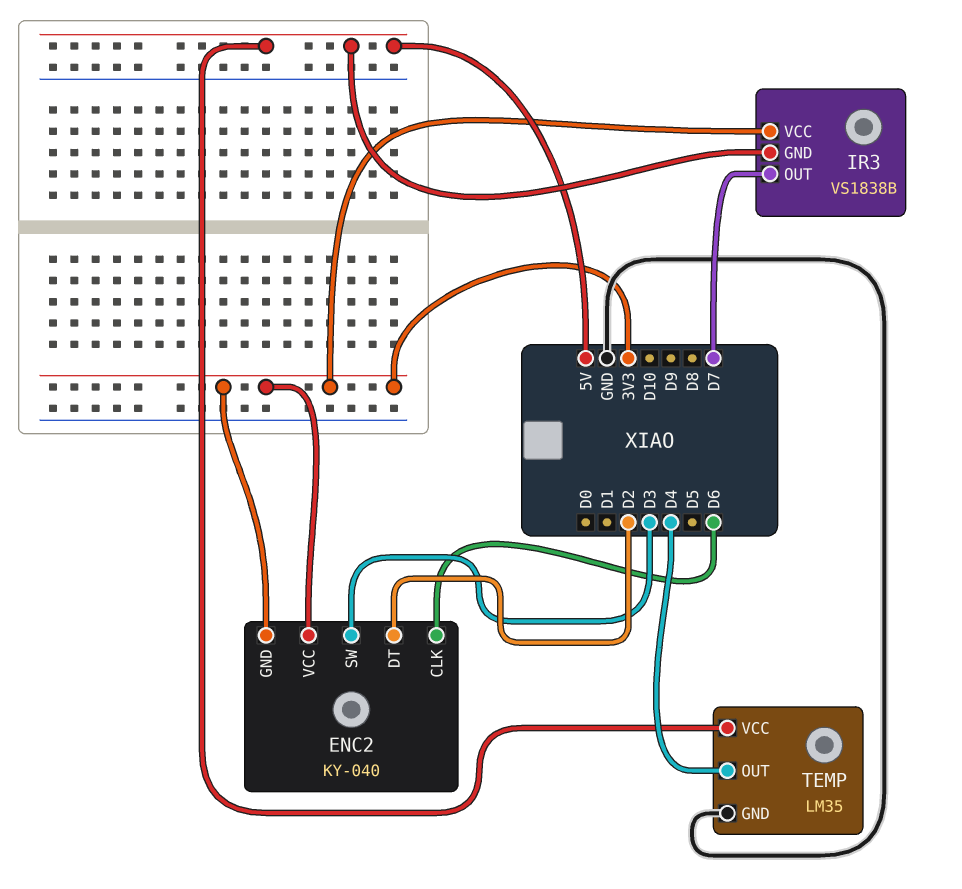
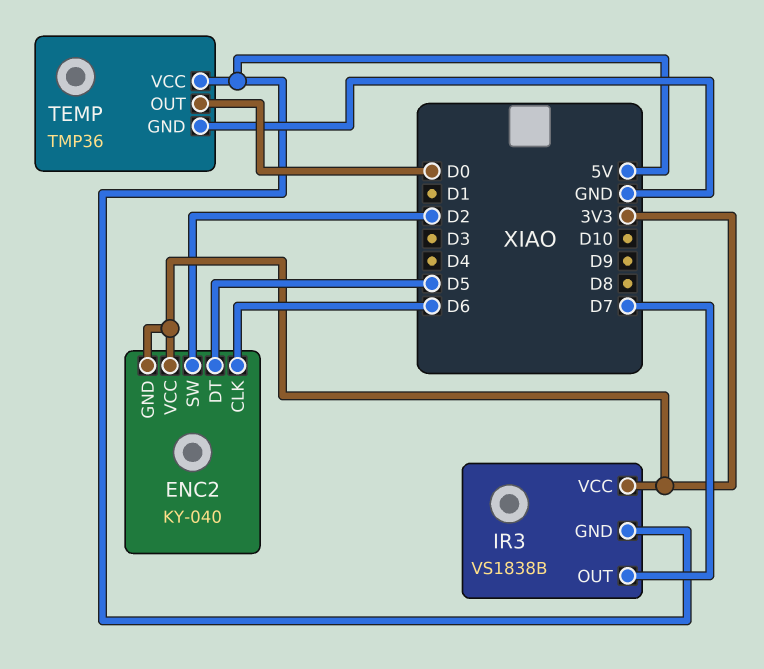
ENC2 pin DT: D2 -> D5
ENC2 pin SW: D3 -> D2
TEMP: LM35 -> TMP36
TEMP pin OUT: D4 -> D0

